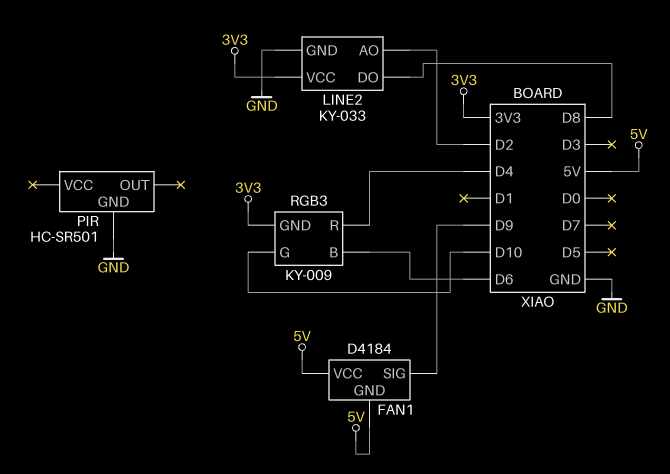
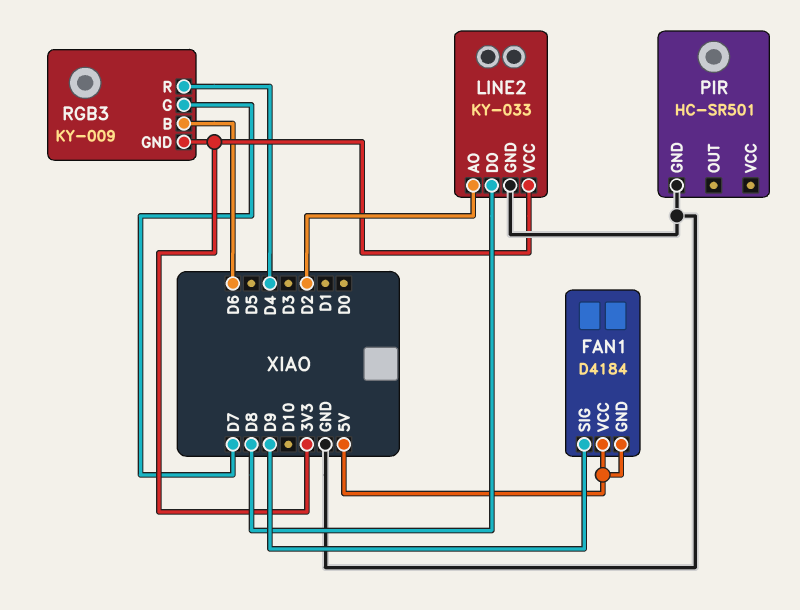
RGB3 pin G: D10 -> D7

